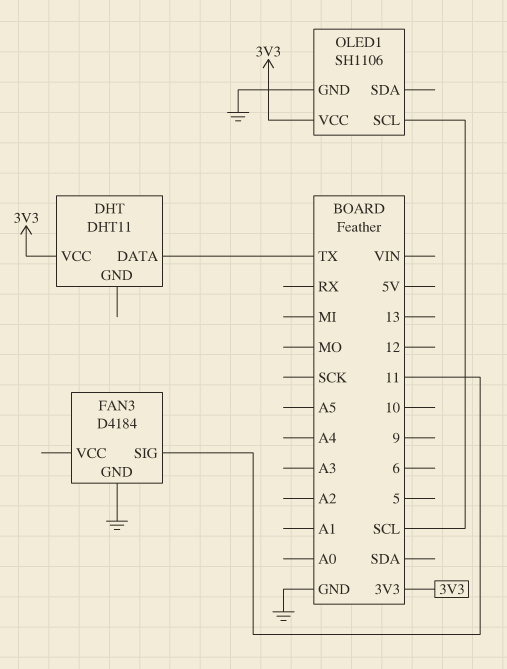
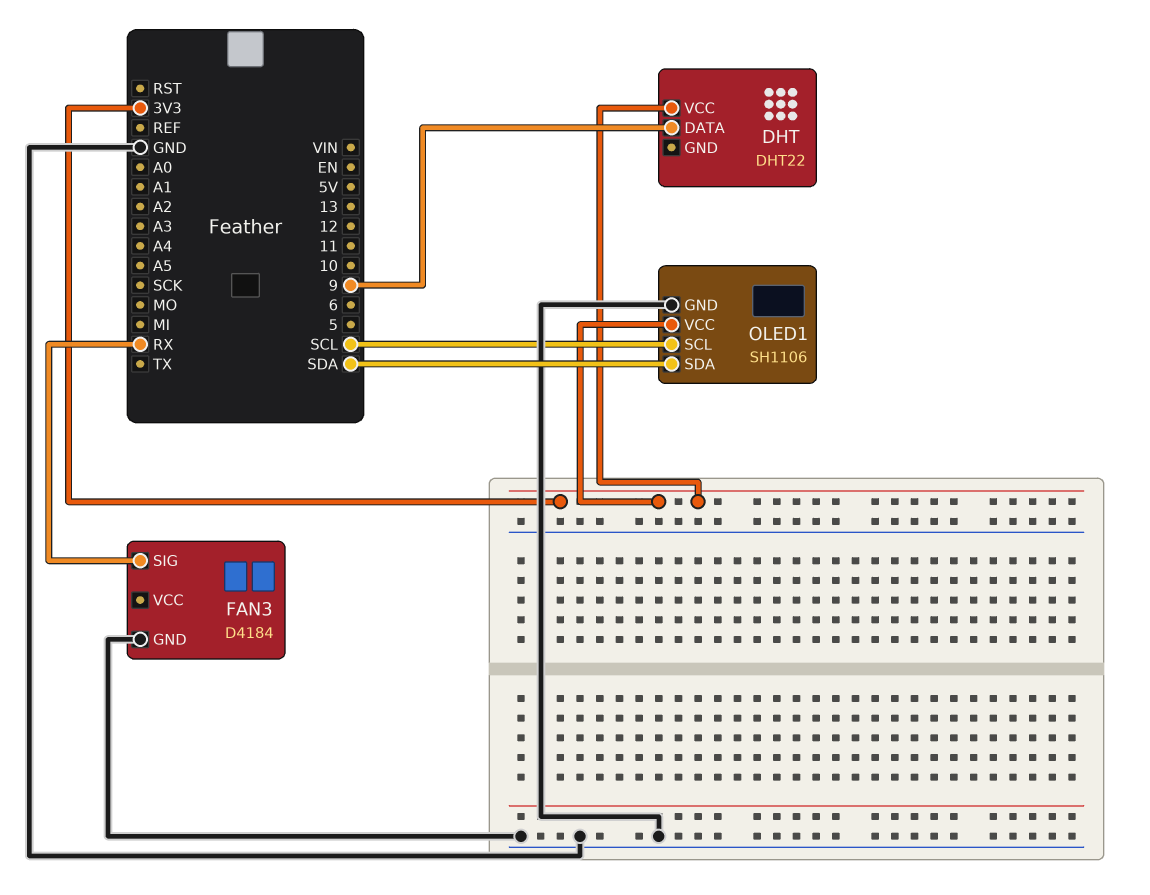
DHT: DHT11 -> DHT22
DHT pin DATA: TX -> 9
FAN3 pin SIG: 11 -> RX
OLED1 pin SDA: none -> SDA

